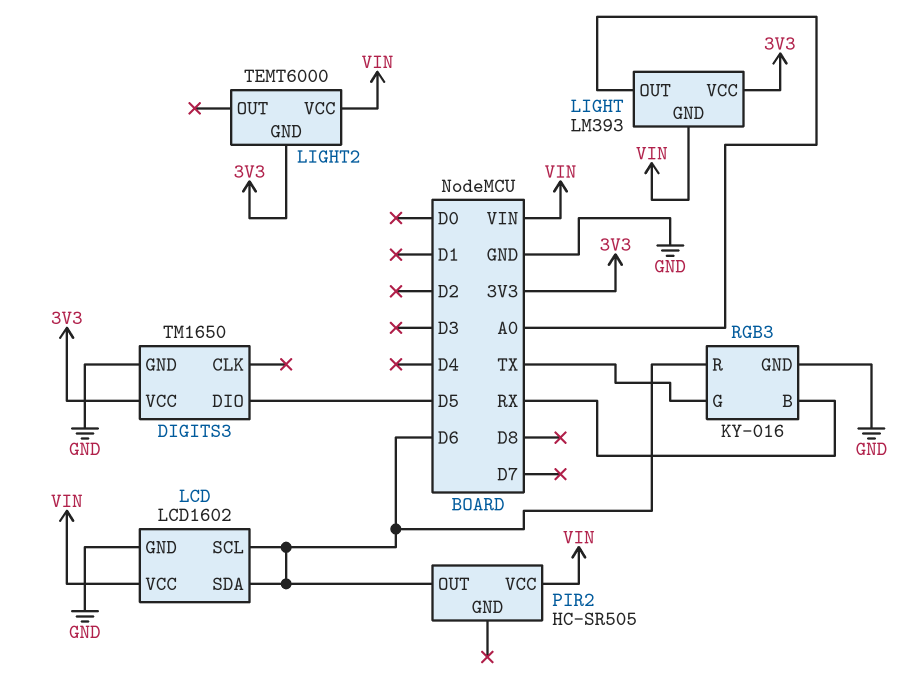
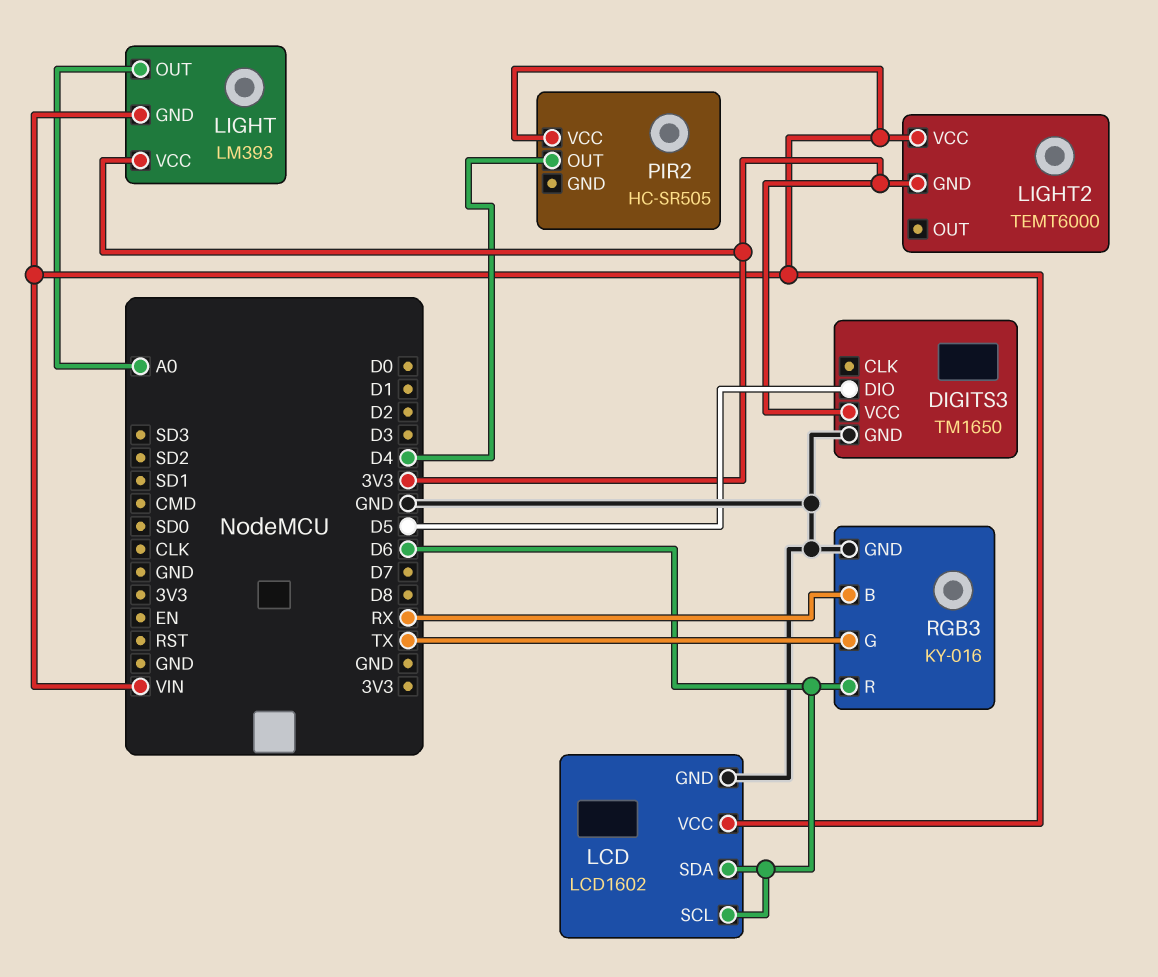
PIR2 pin OUT: D6 -> D4

